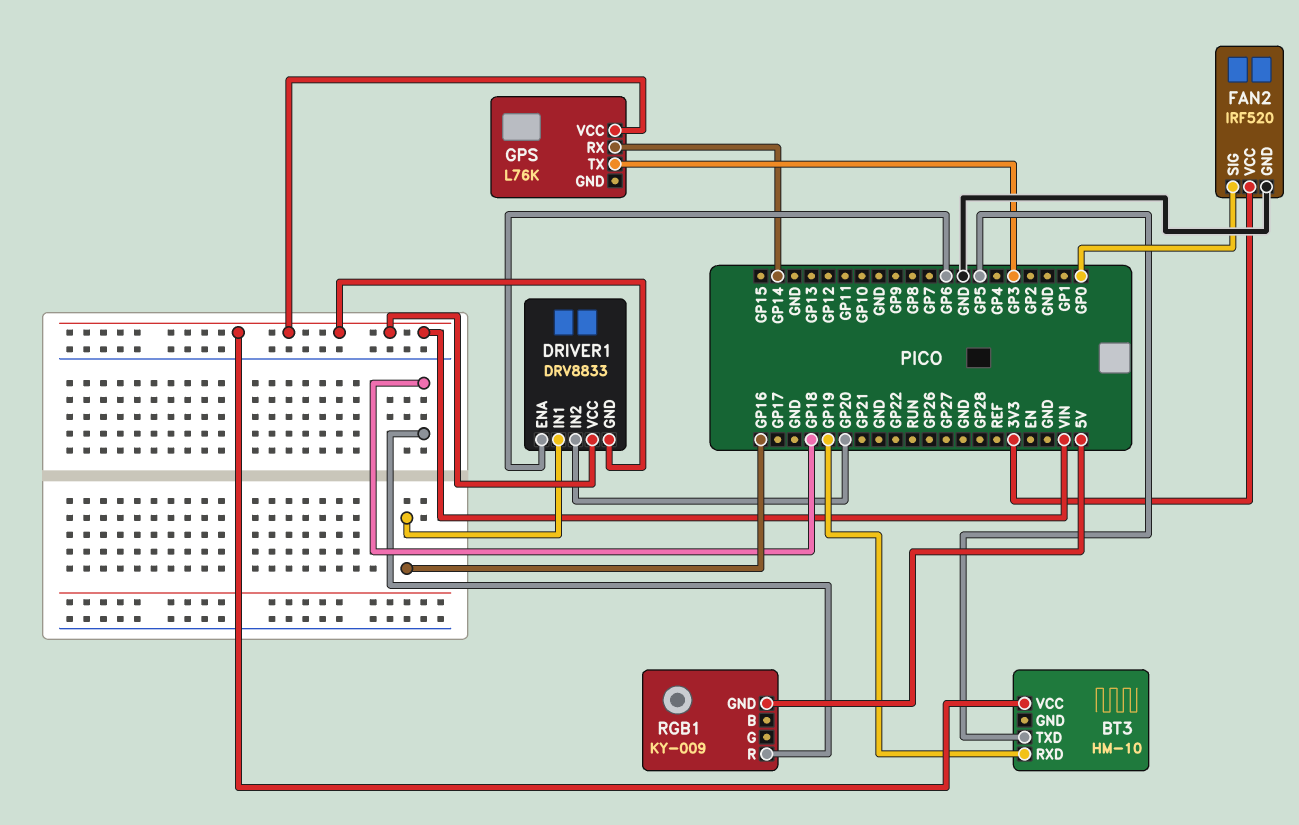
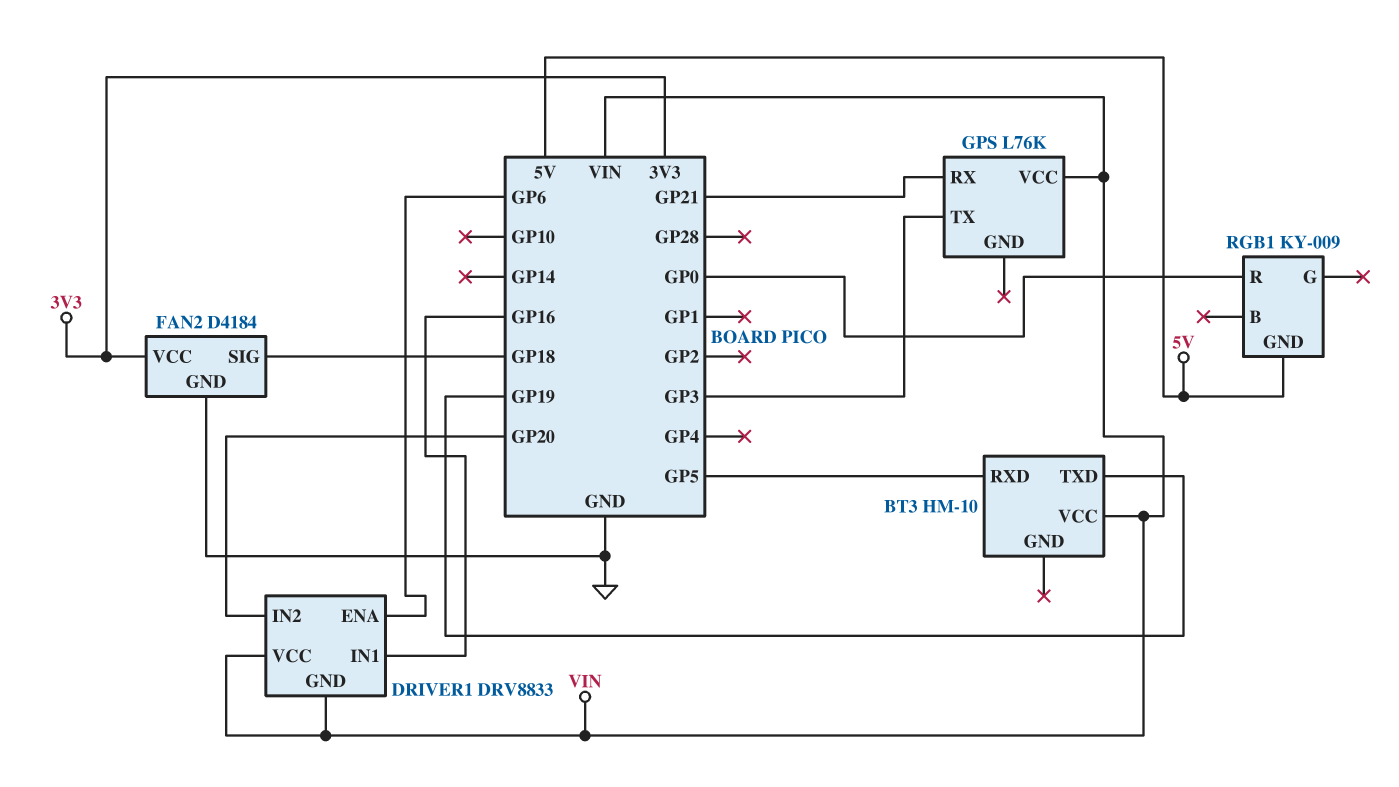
BT3 pin RXD: GP19 -> GP5
BT3 pin TXD: GP5 -> GP19
FAN2: IRF520 -> D4184
FAN2 pin SIG: GP0 -> GP18
GPS pin RX: GP14 -> GP21
RGB1 pin R: GP18 -> GP0

